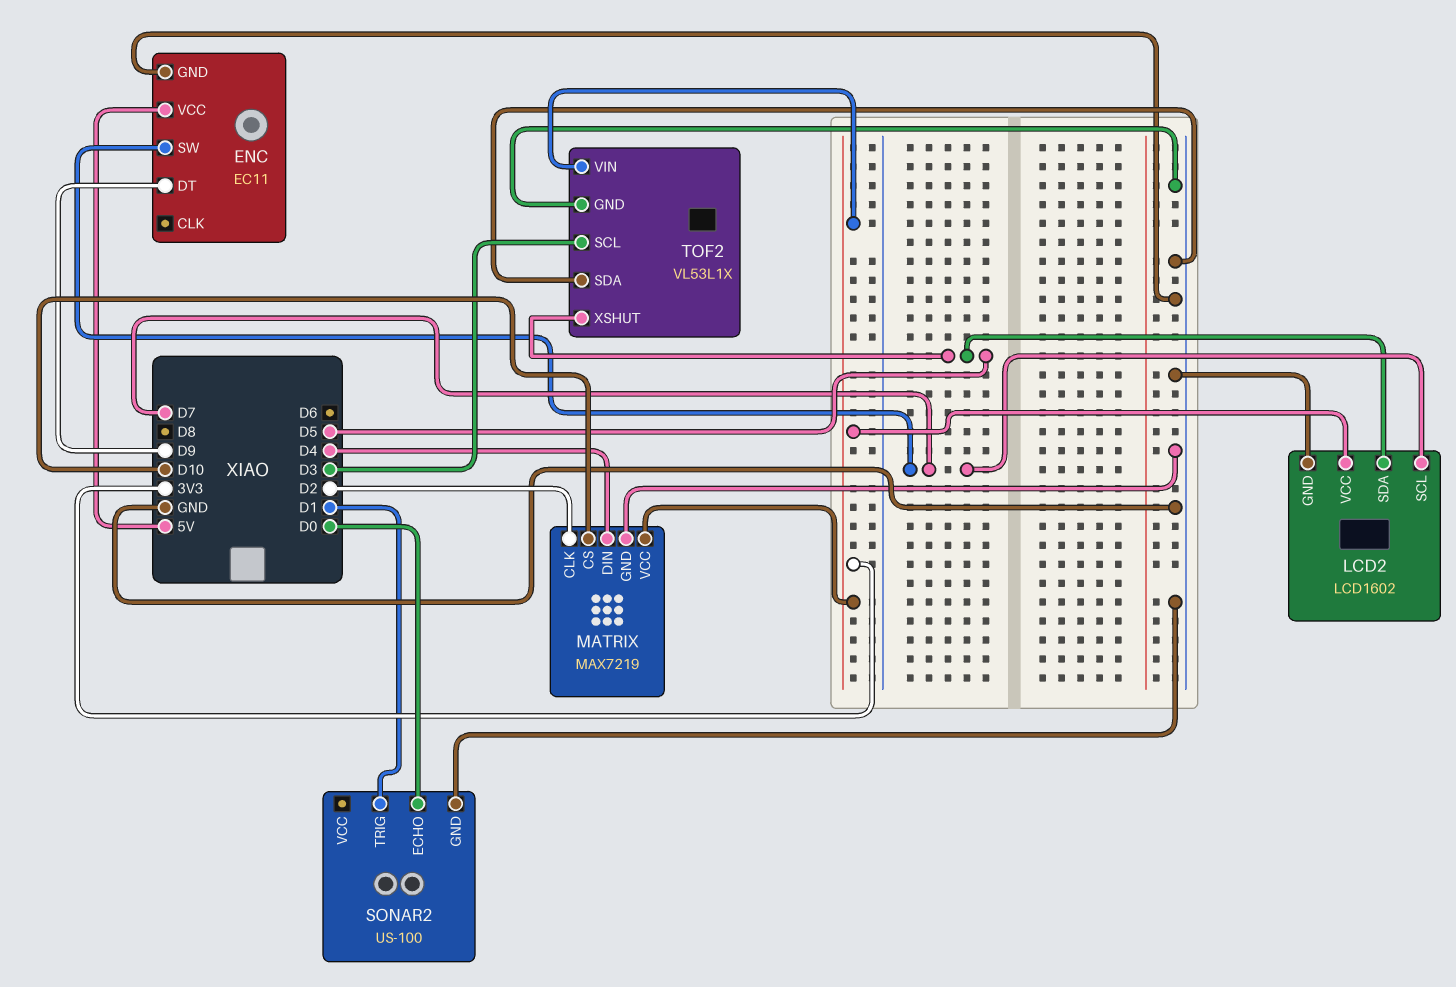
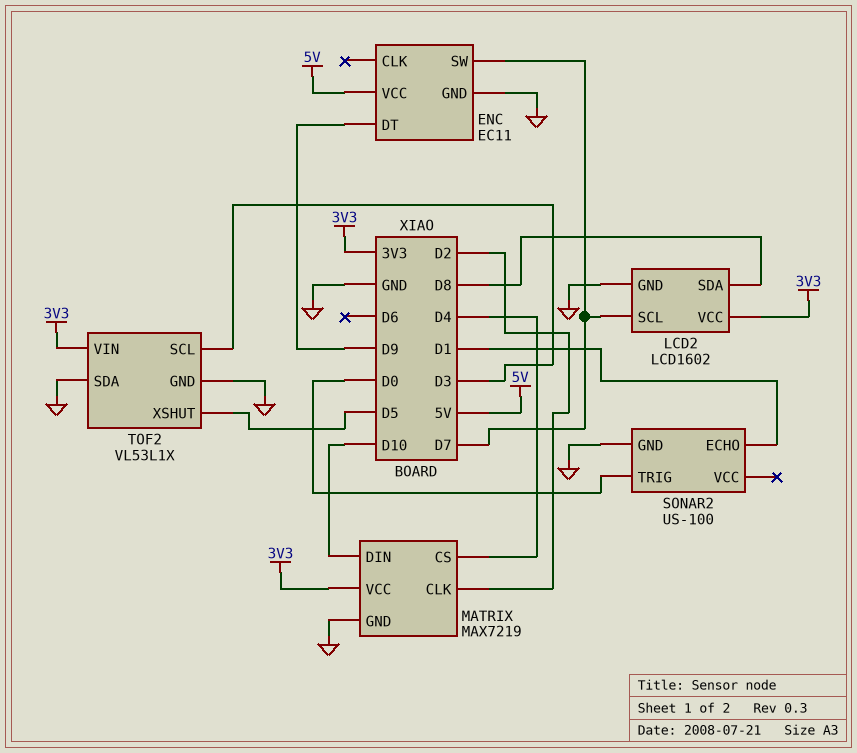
LCD2 pin SDA: D5 -> D8
MATRIX pin CS: D10 -> D4
MATRIX pin DIN: D4 -> D10
SONAR2 pin ECHO: D0 -> D1
SONAR2 pin TRIG: D1 -> D0

